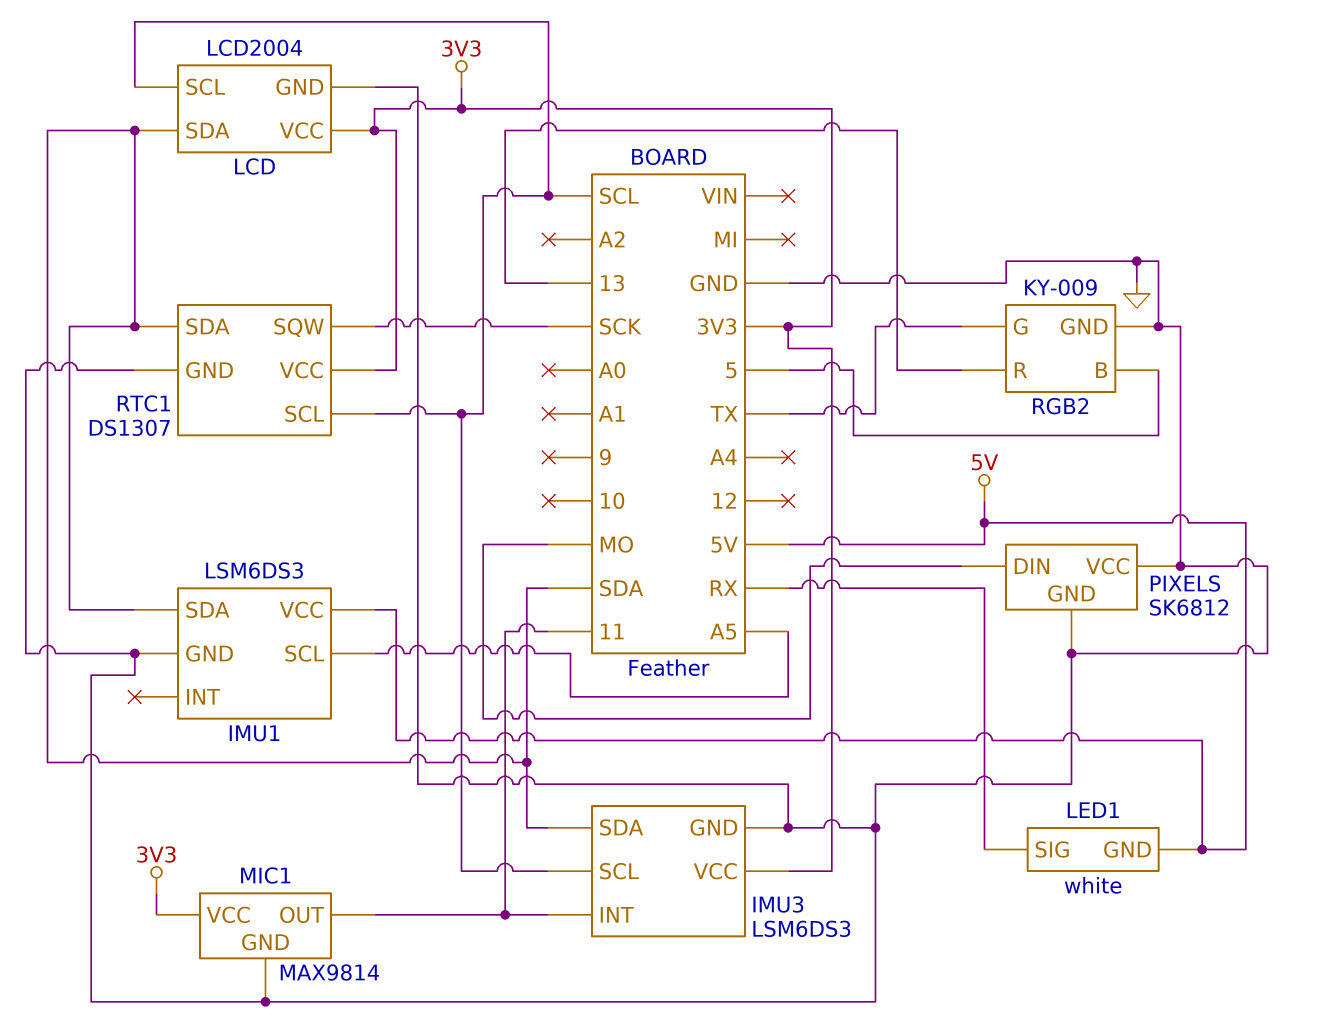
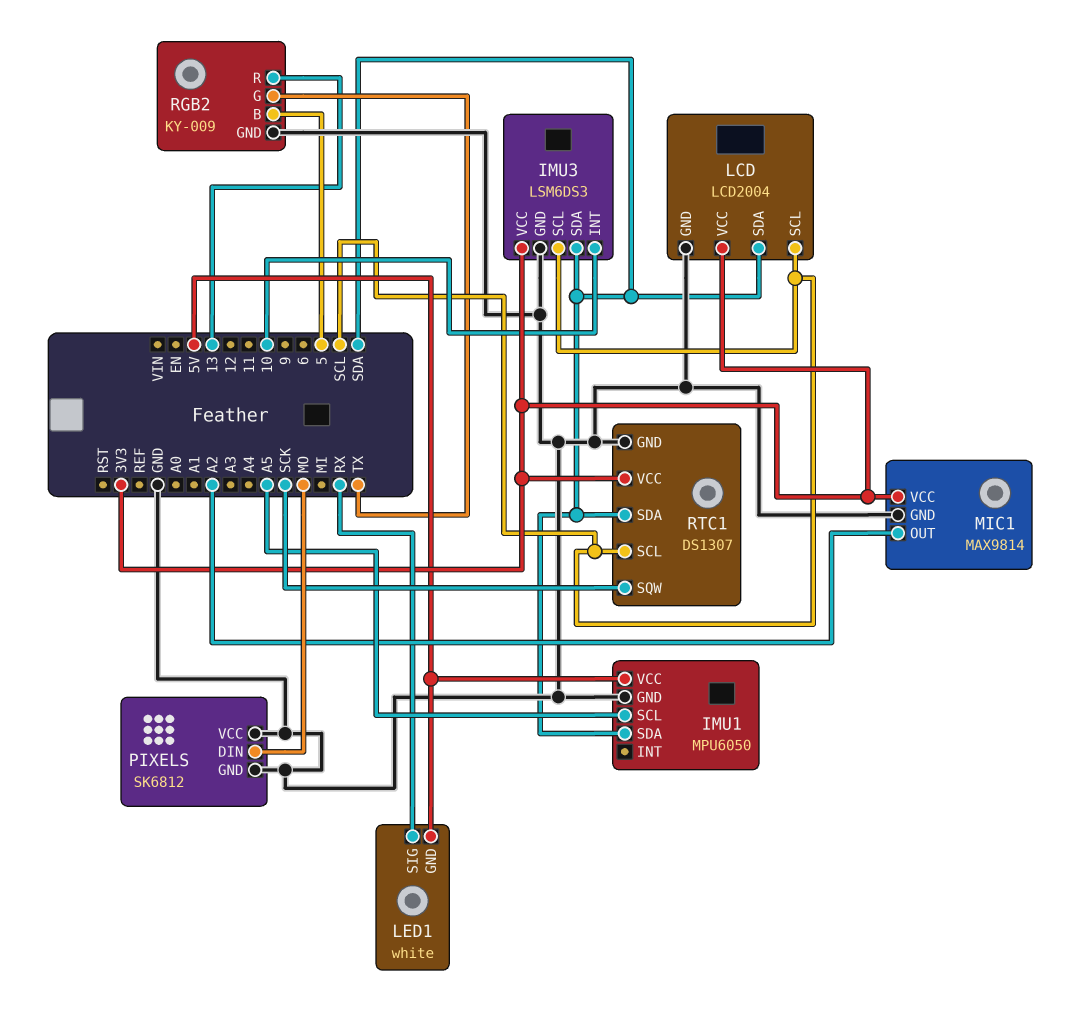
IMU1: LSM6DS3 -> MPU6050
IMU3 pin INT: 11 -> 10
MIC1 pin OUT: 11 -> A2

